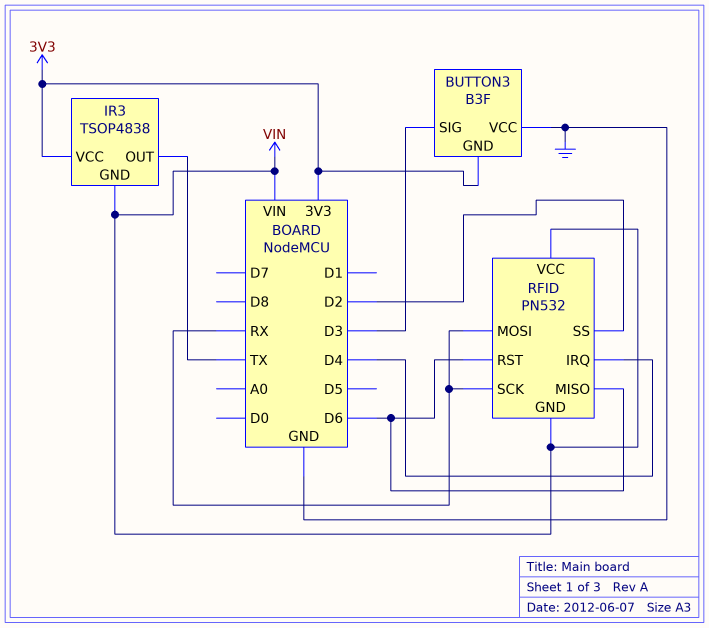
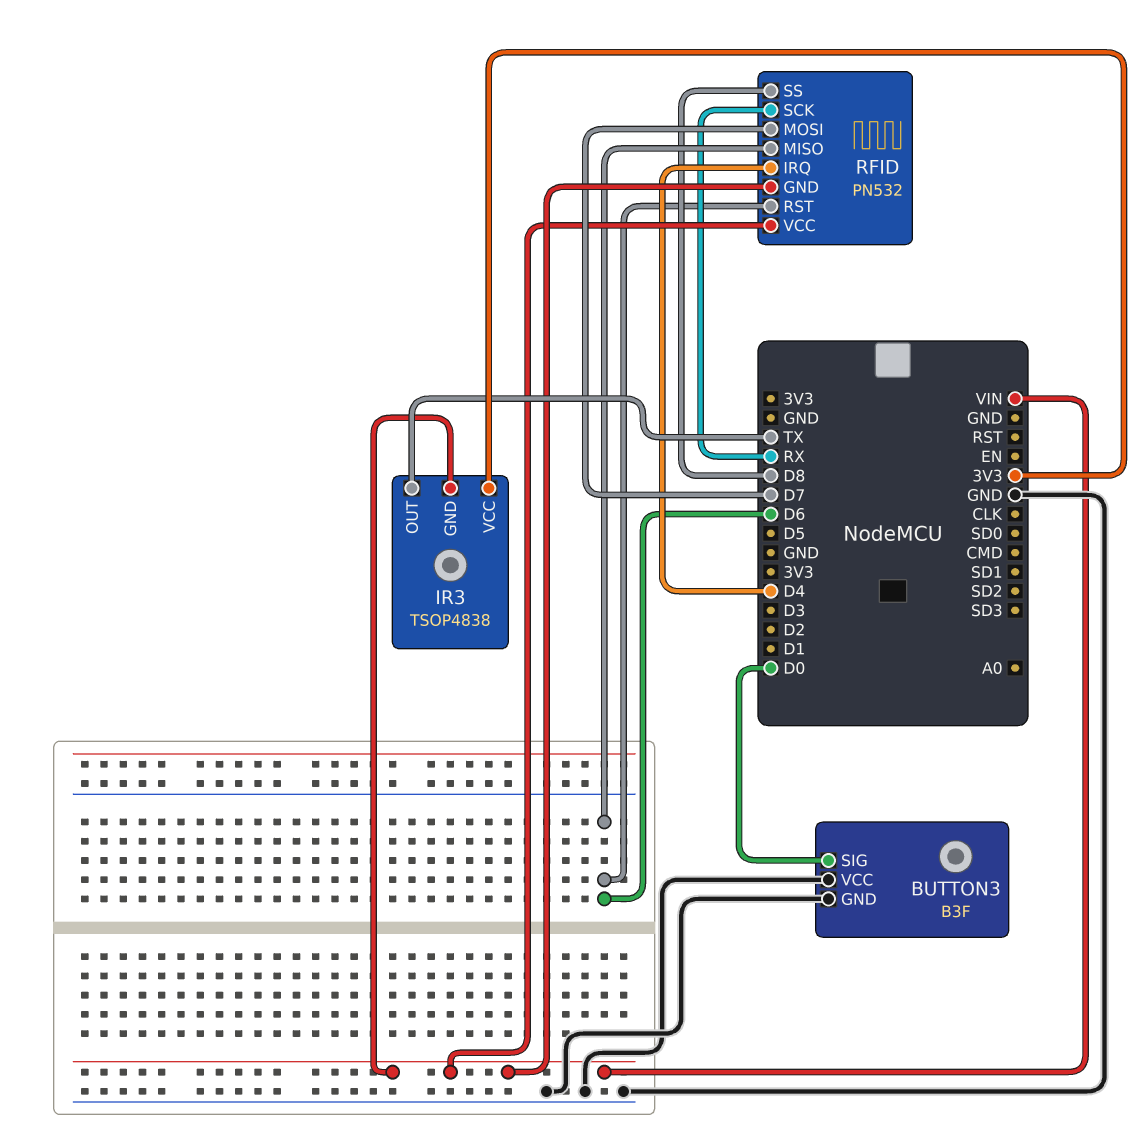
BUTTON3 pin GND: 3V3 -> GND
BUTTON3 pin SIG: D3 -> D0
RFID pin MOSI: RX -> D7
RFID pin SS: D2 -> D8

